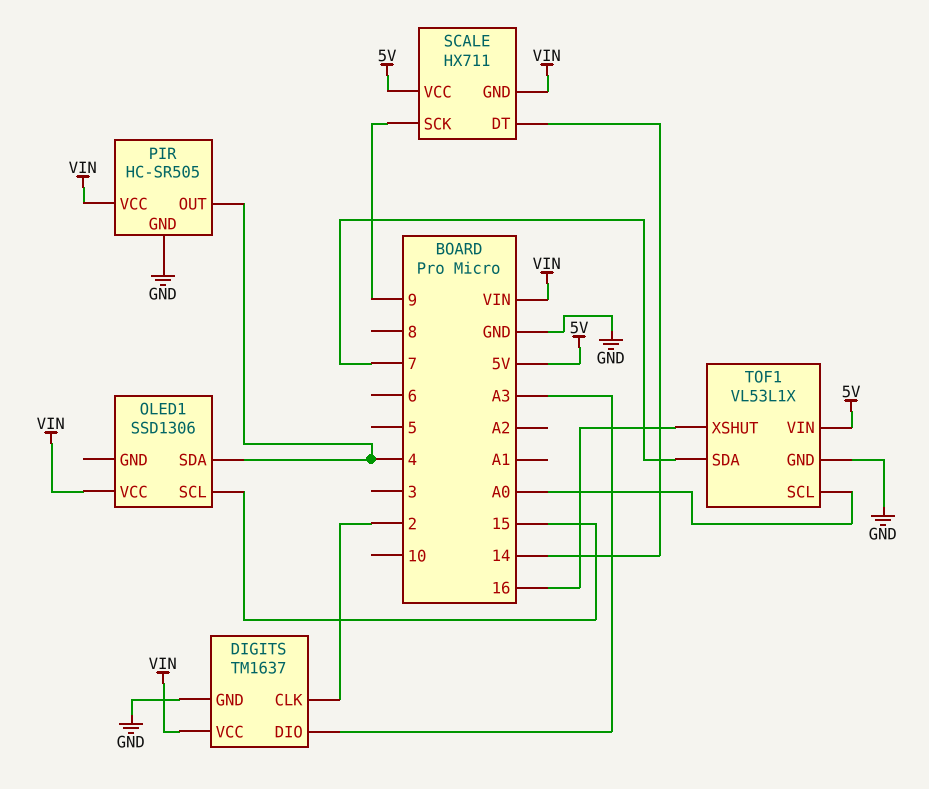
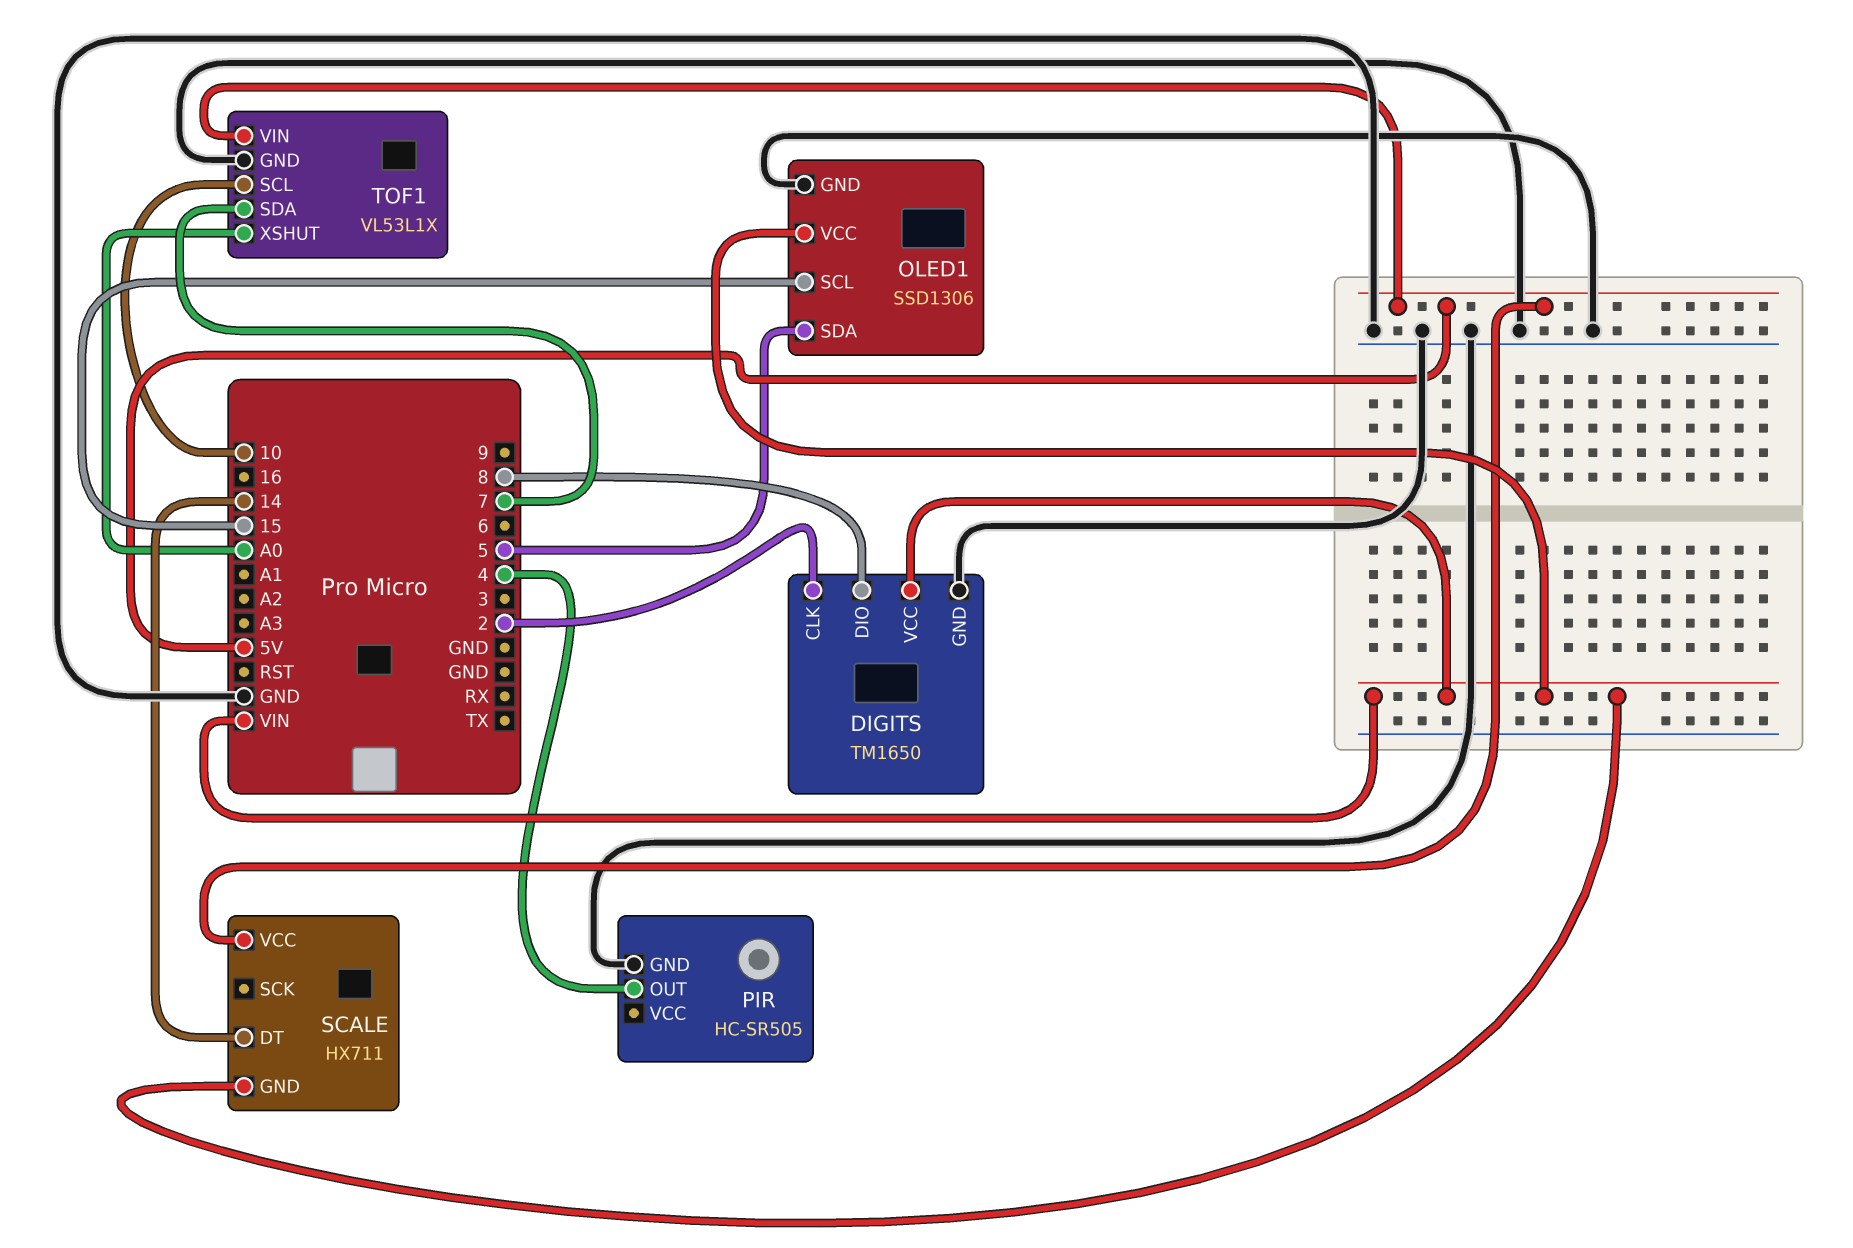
DIGITS: TM1637 -> TM1650
DIGITS pin DIO: A3 -> 8
OLED1 pin GND: none -> GND
OLED1 pin SDA: 4 -> 5
PIR pin VCC: VIN -> none
SCALE pin SCK: 9 -> none
TOF1 pin SCL: A0 -> 10
TOF1 pin XSHUT: 16 -> A0

